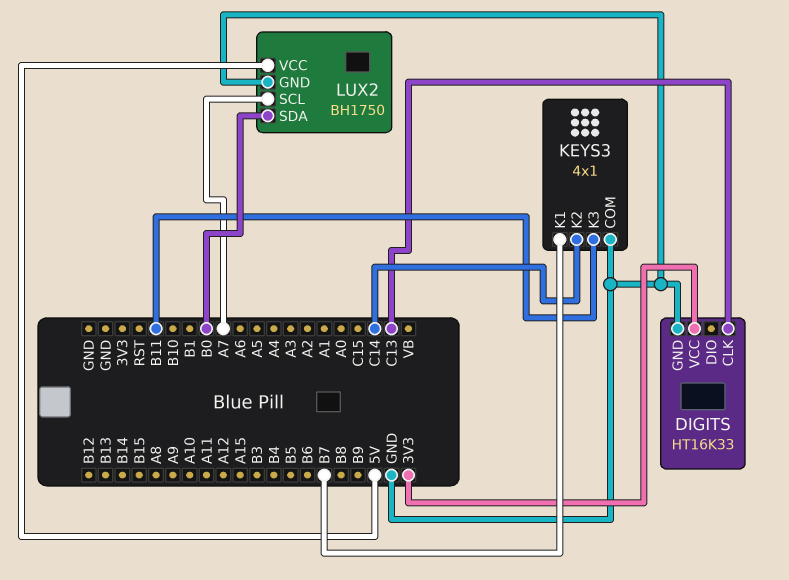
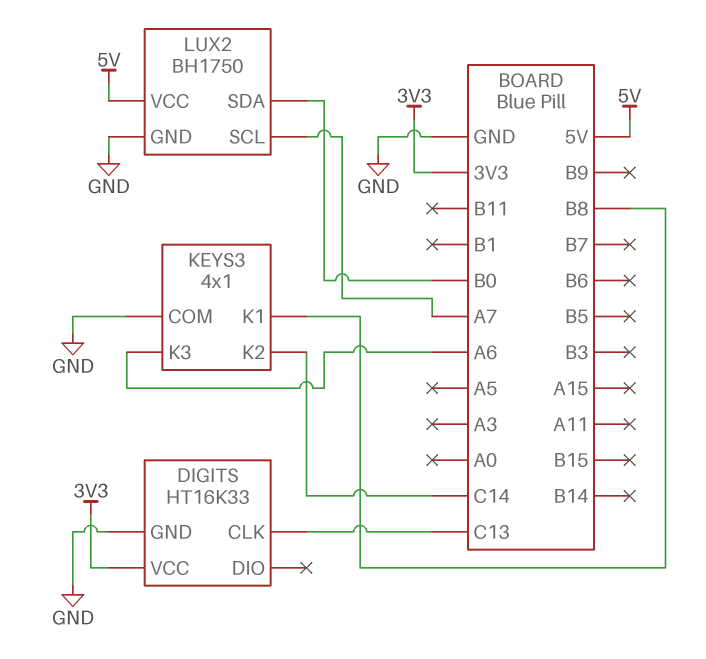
KEYS3 pin K1: B7 -> B8
KEYS3 pin K3: B11 -> A6

